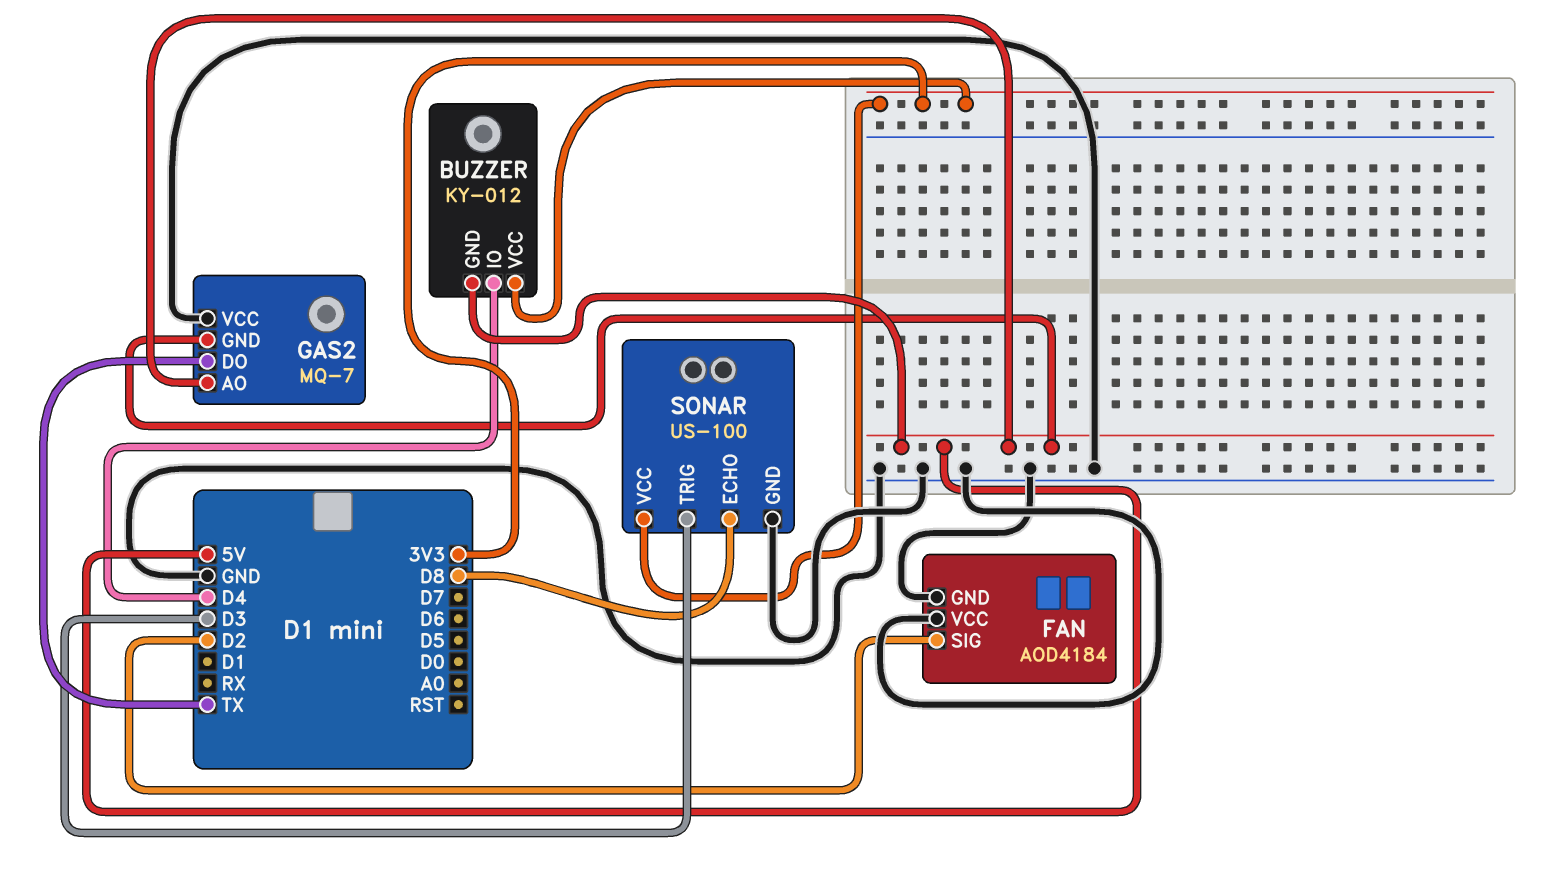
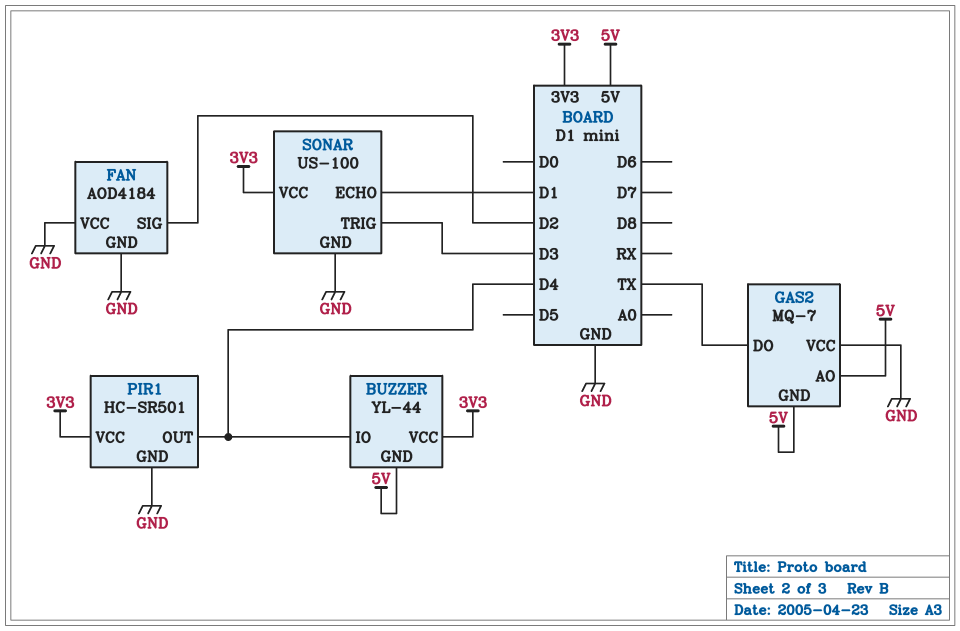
BUZZER: KY-012 -> YL-44
PIR1: none -> HC-SR501
PIR1 pin GND: none -> GND
PIR1 pin OUT: none -> D4
PIR1 pin VCC: none -> 3V3
SONAR pin ECHO: D8 -> D1

